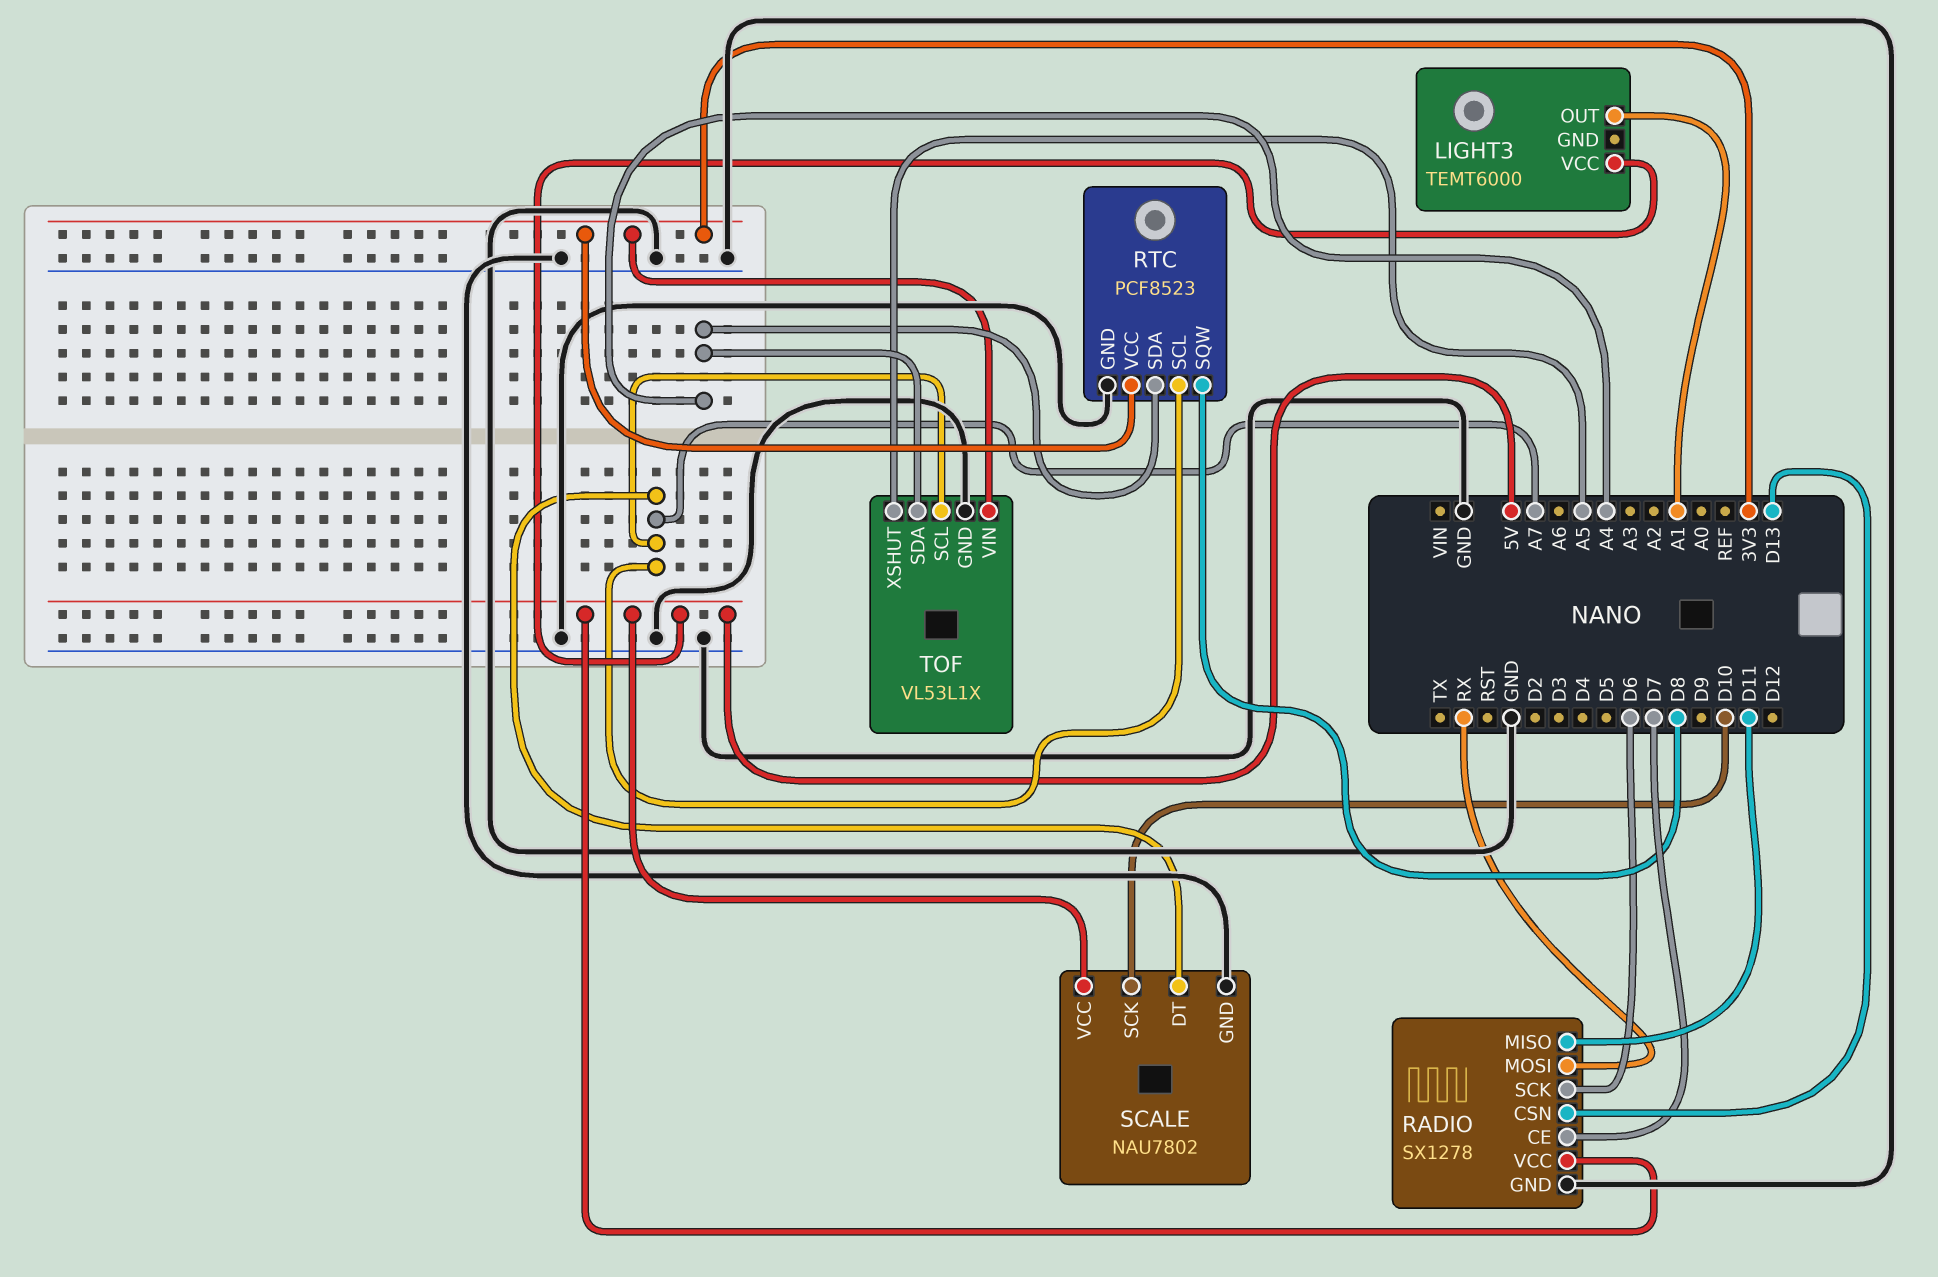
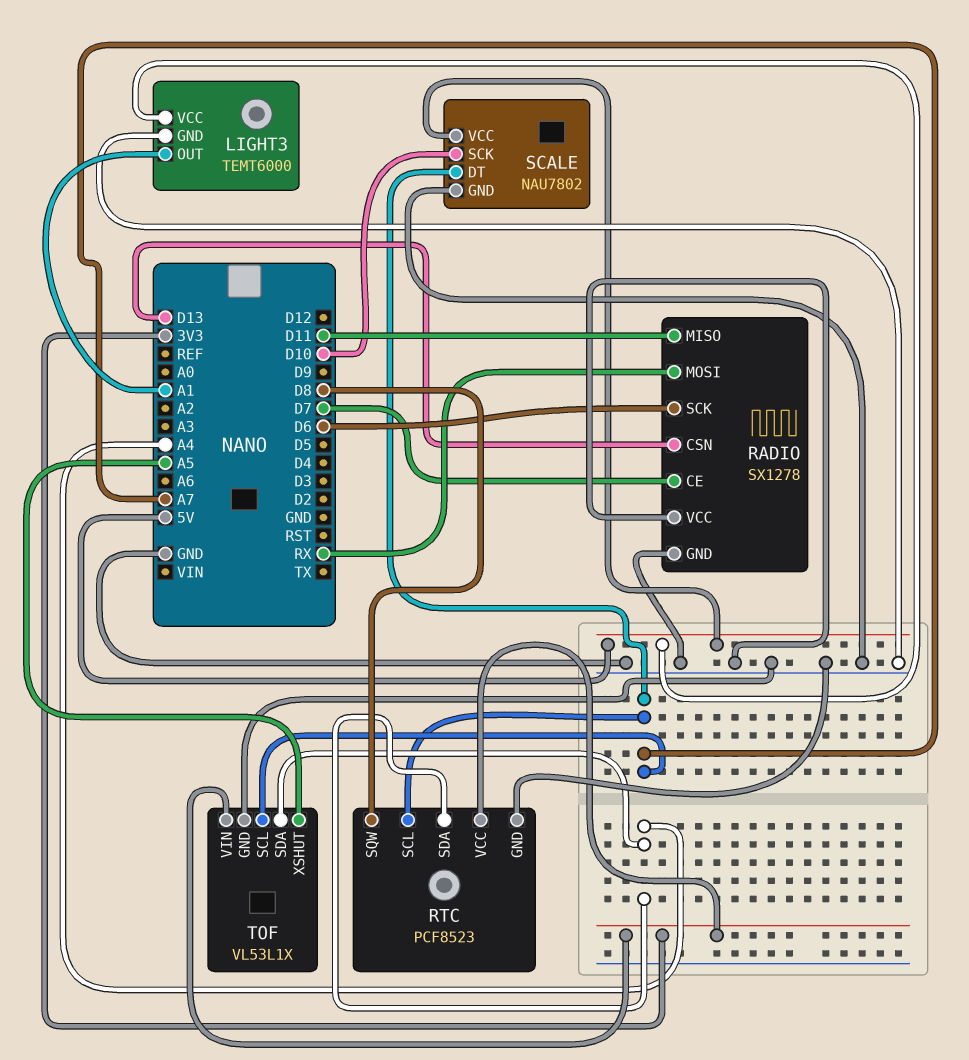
LIGHT3 pin GND: none -> GND
RADIO pin VCC: 5V -> GND

